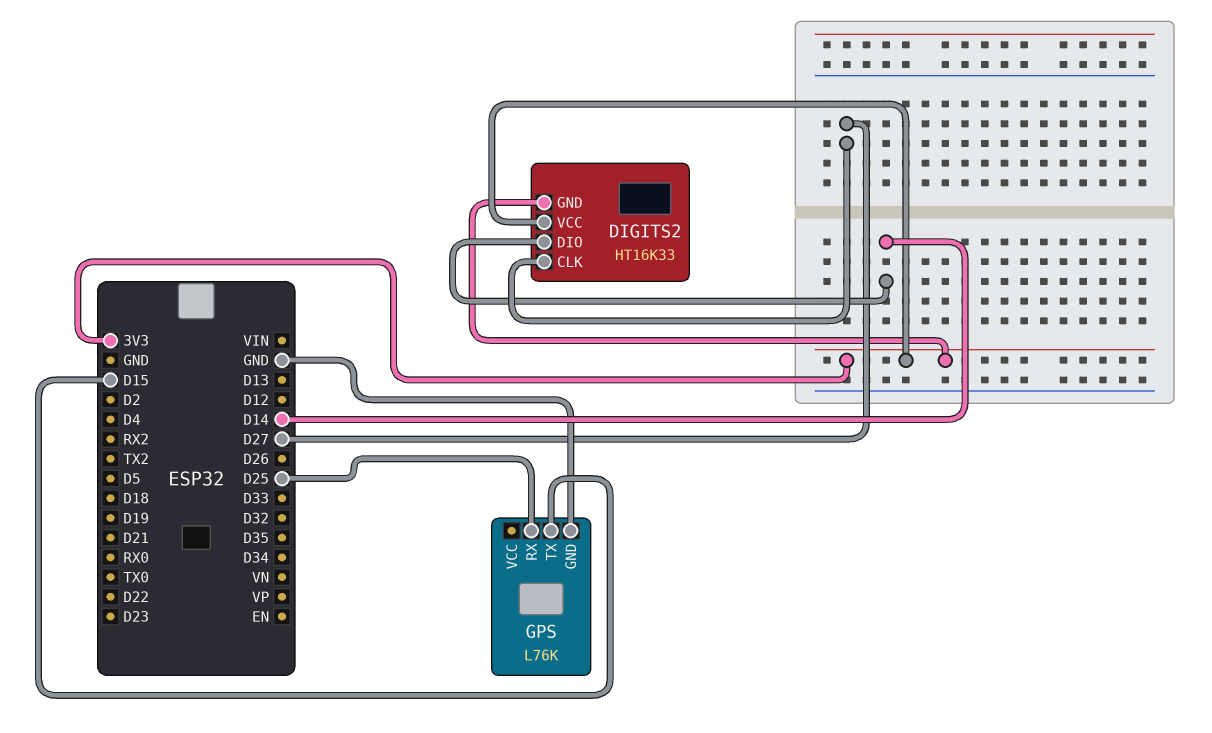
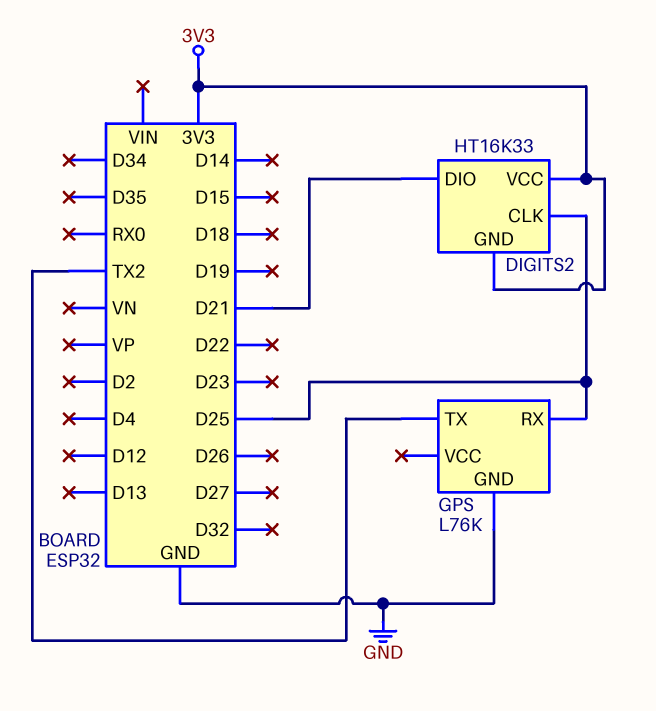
DIGITS2 pin CLK: D27 -> D25
DIGITS2 pin DIO: D14 -> D21
GPS pin TX: D15 -> TX2

